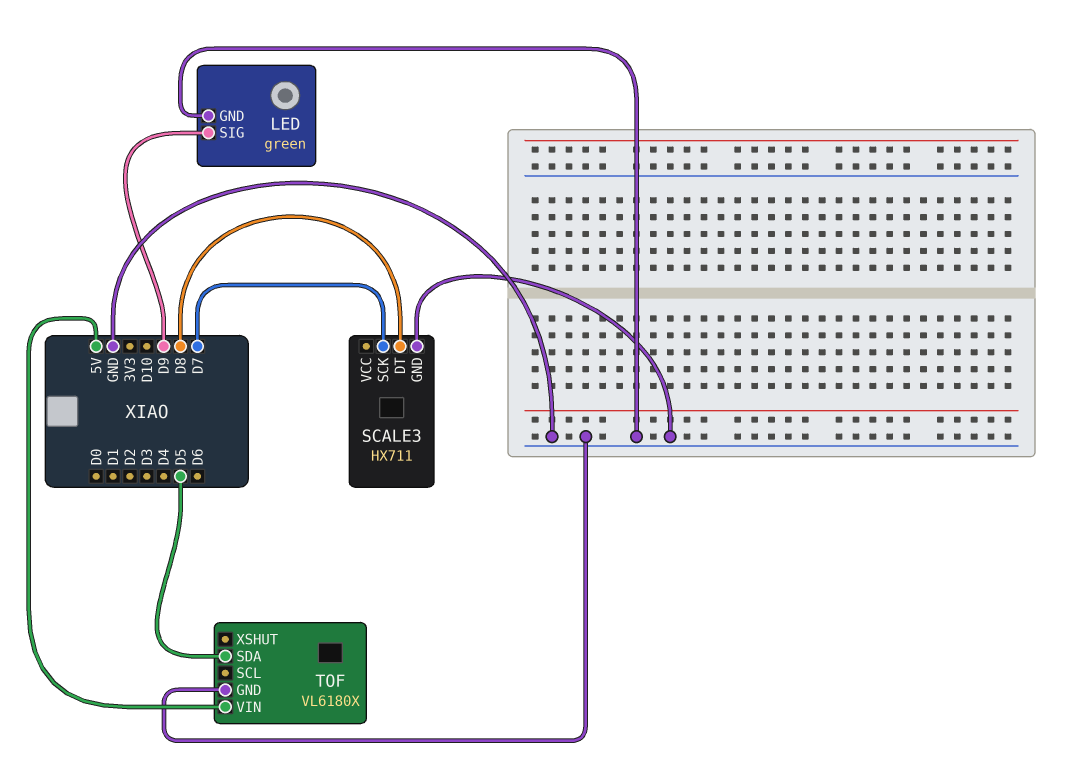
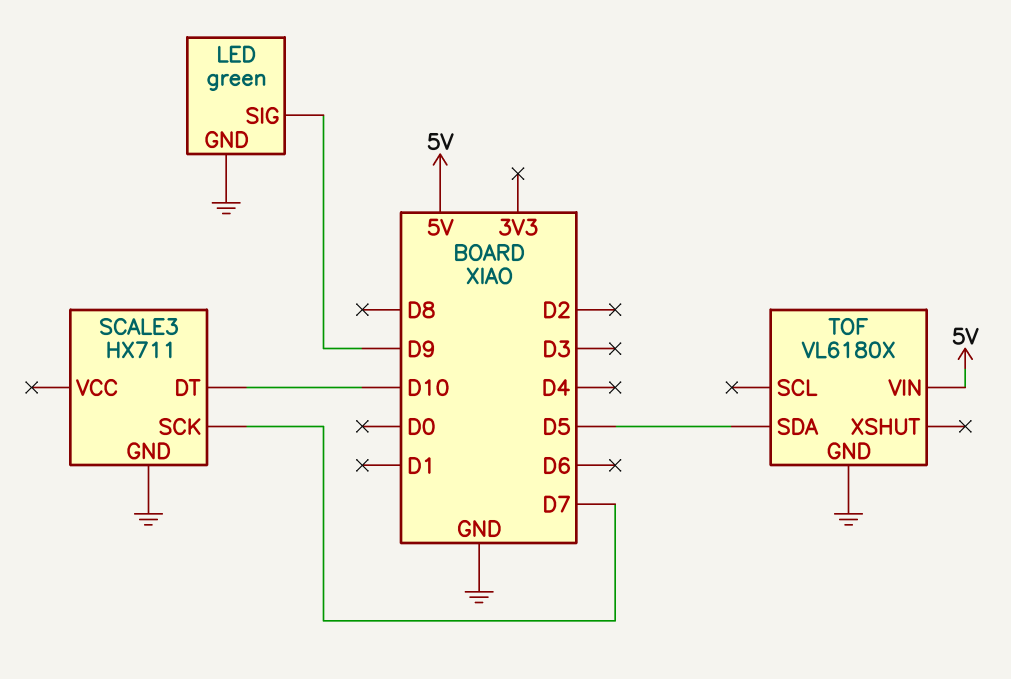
SCALE3 pin DT: D8 -> D10

